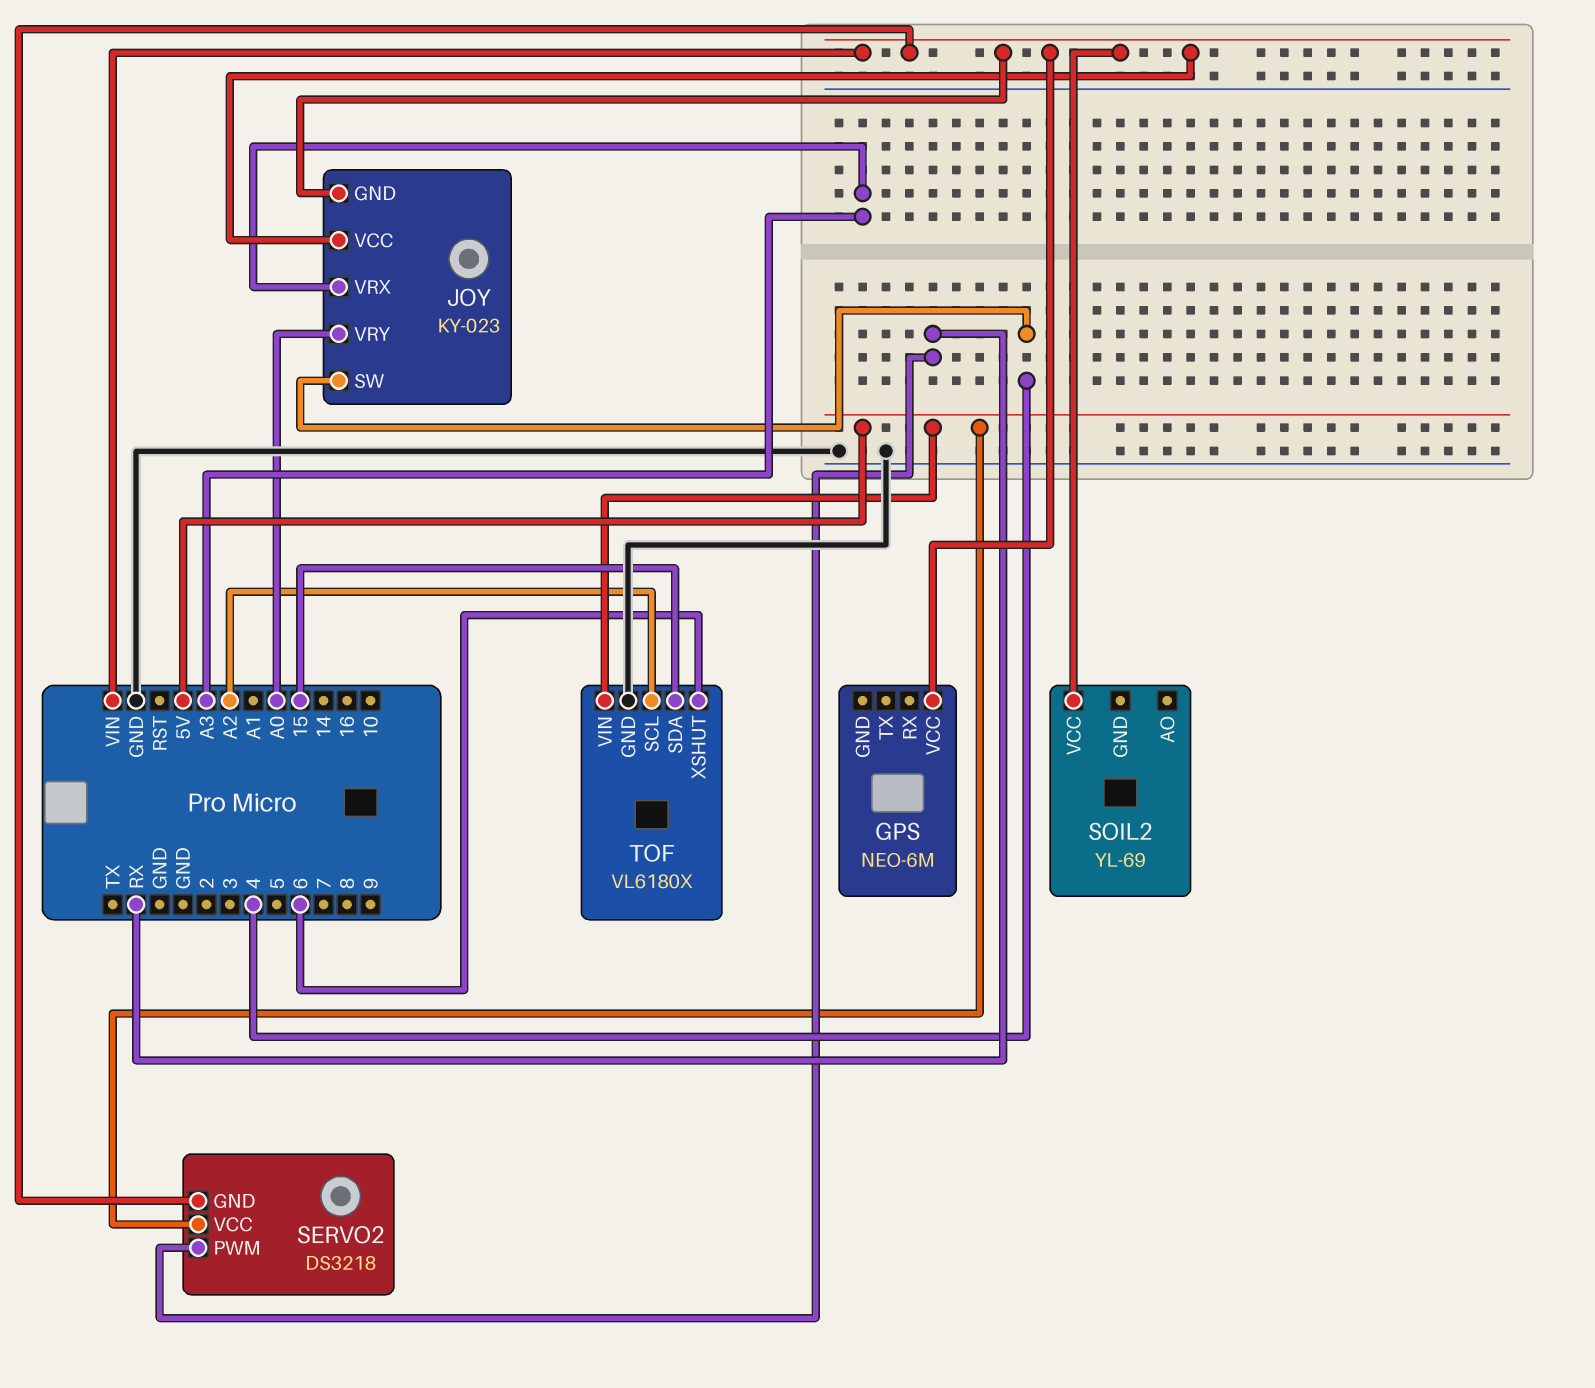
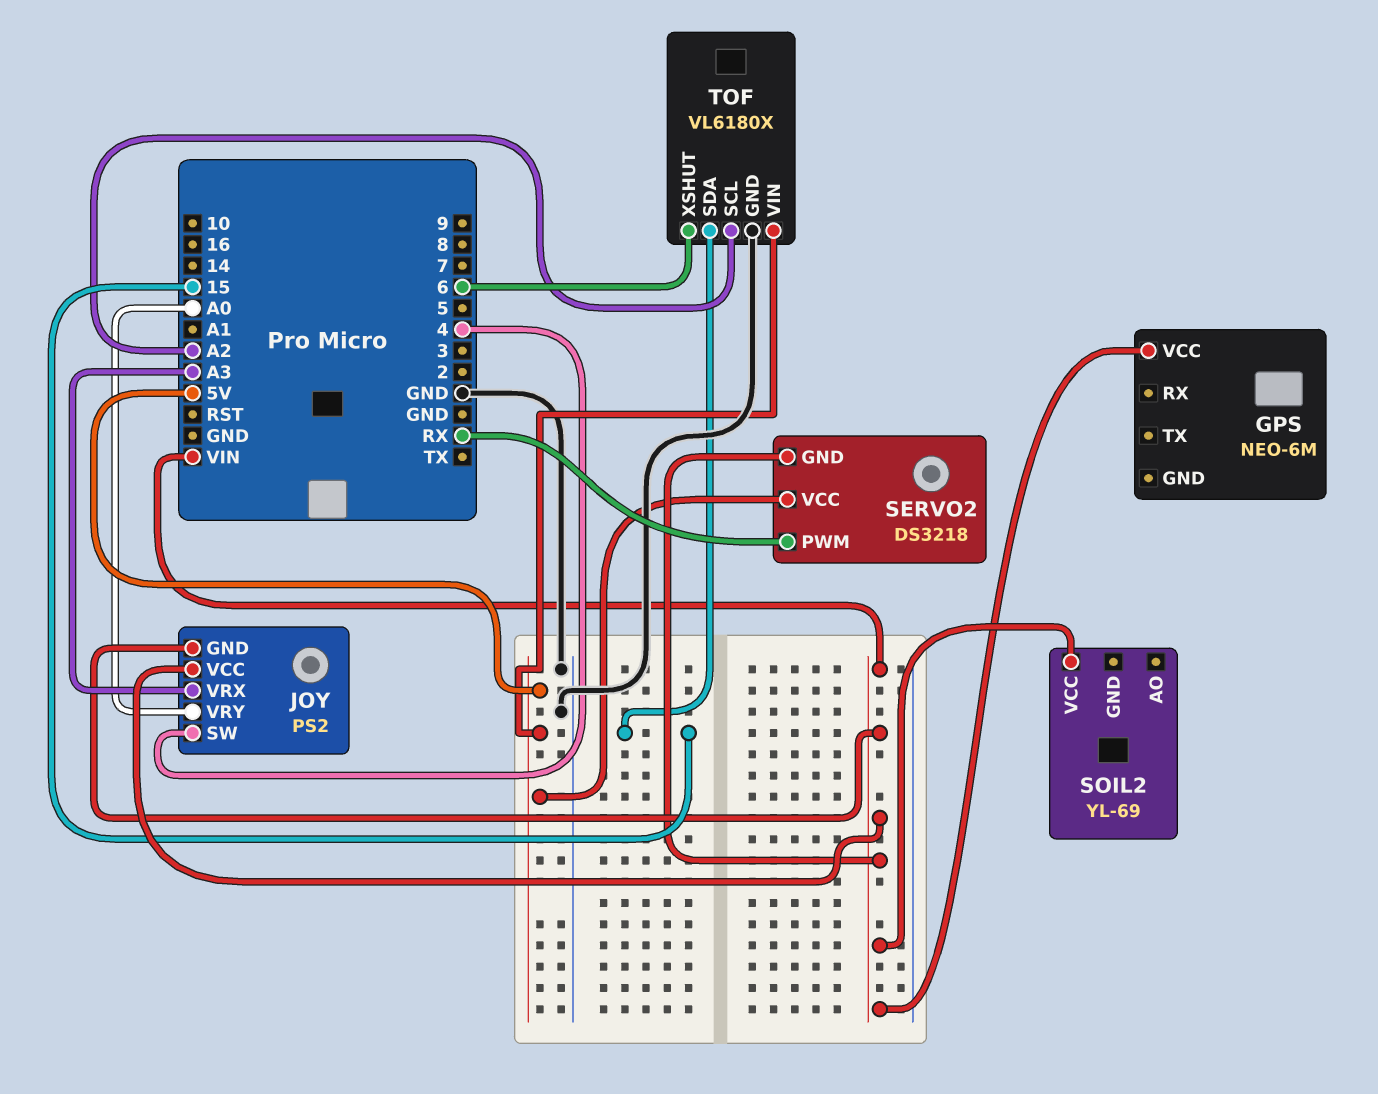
JOY: KY-023 -> PS2

